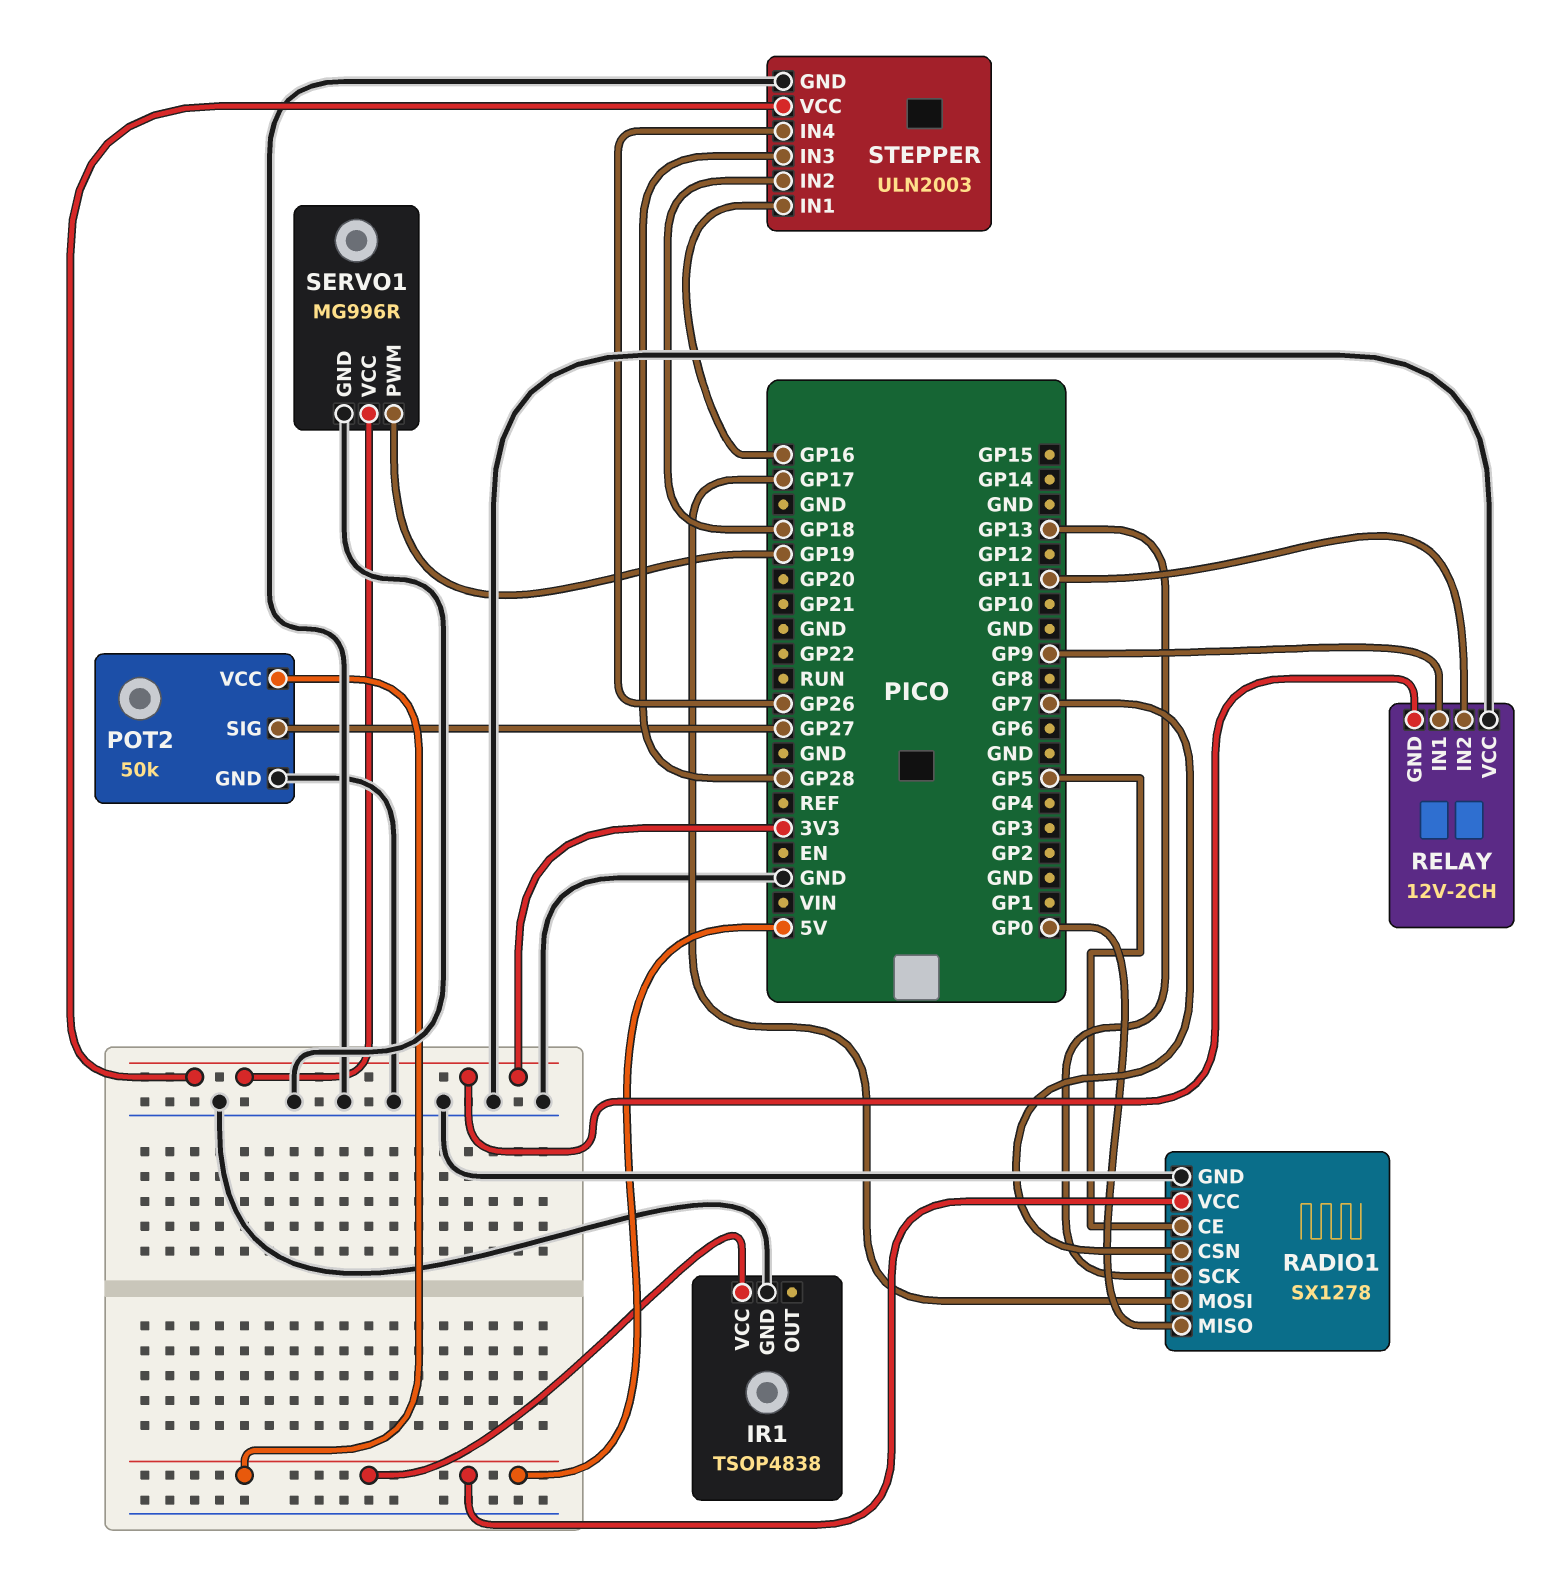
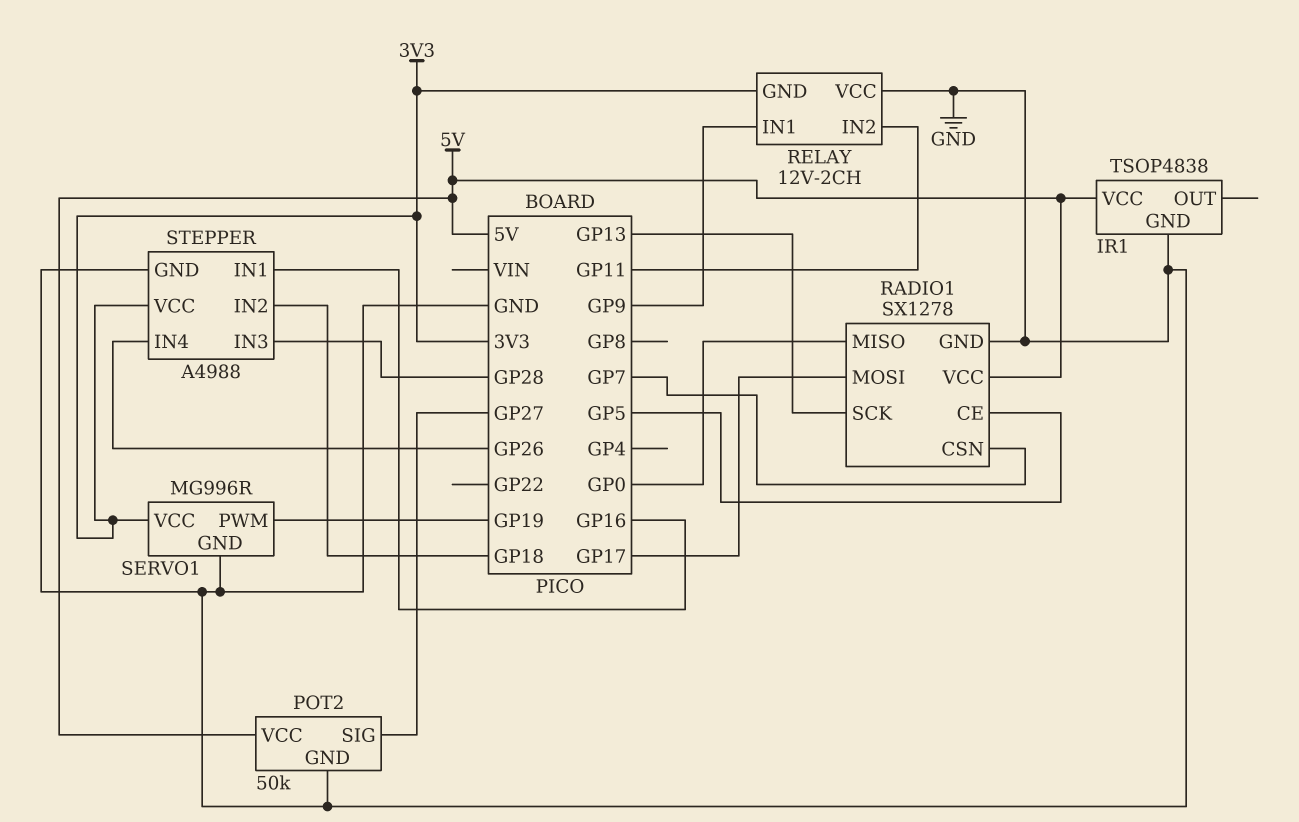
STEPPER: ULN2003 -> A4988

